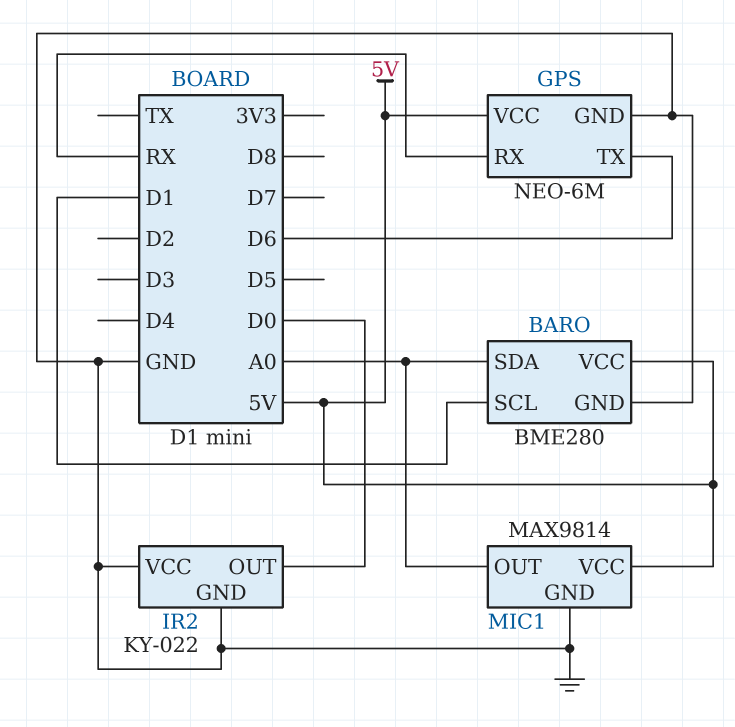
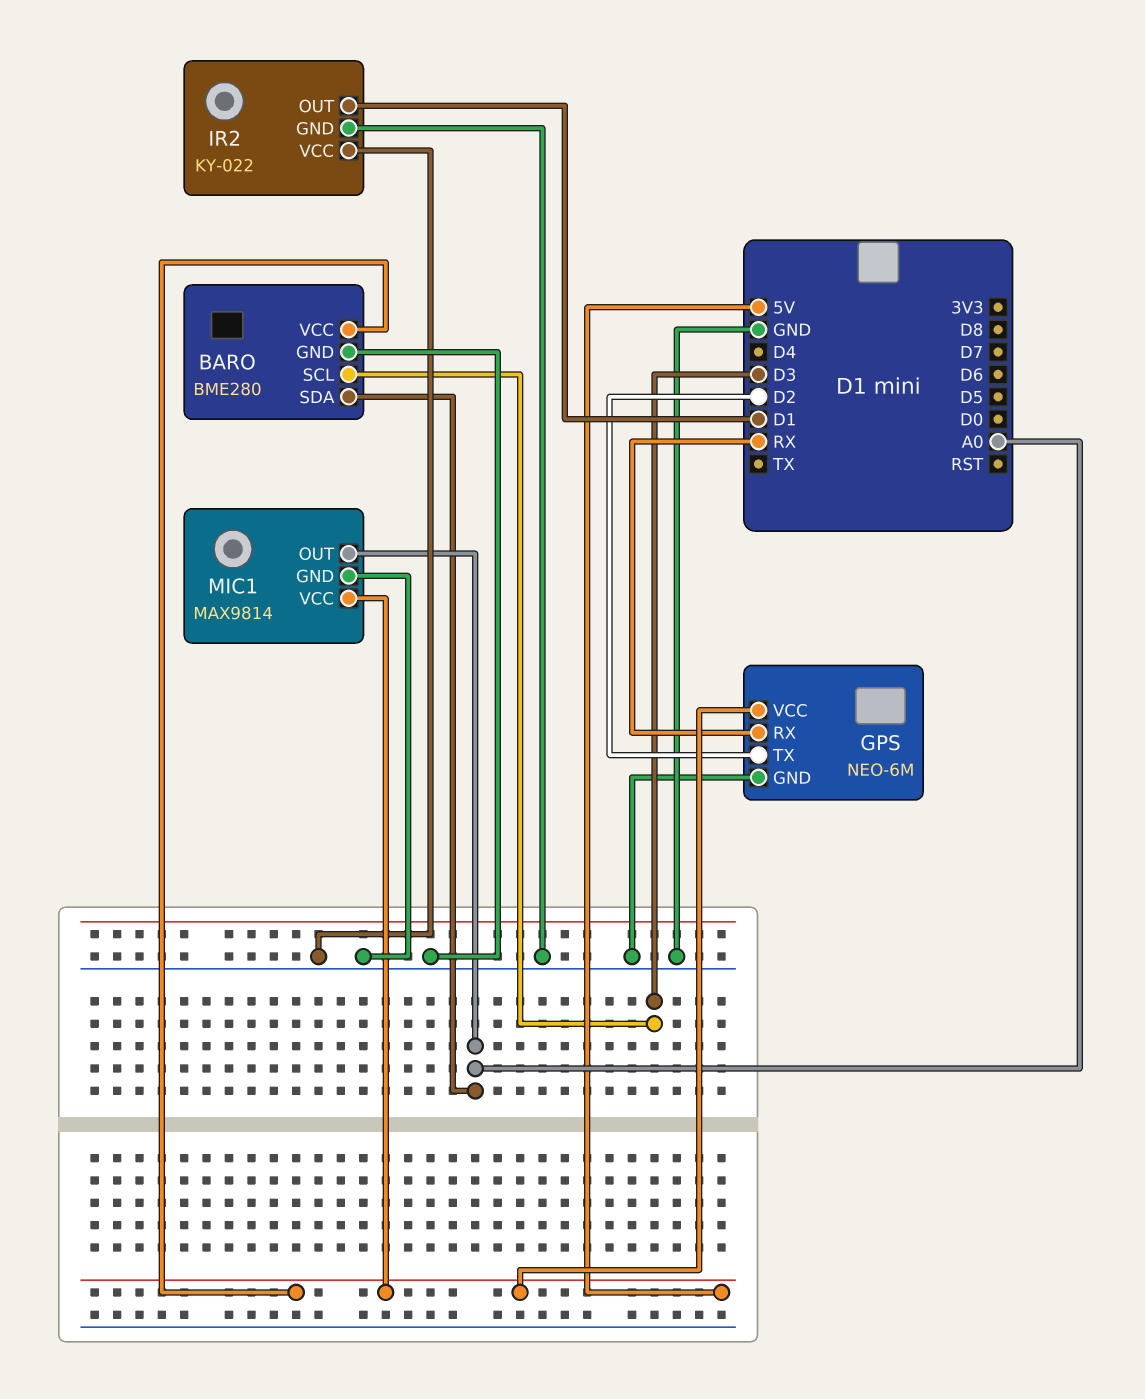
BARO pin SCL: D1 -> D3
GPS pin TX: D6 -> D2
IR2 pin OUT: D0 -> D1

